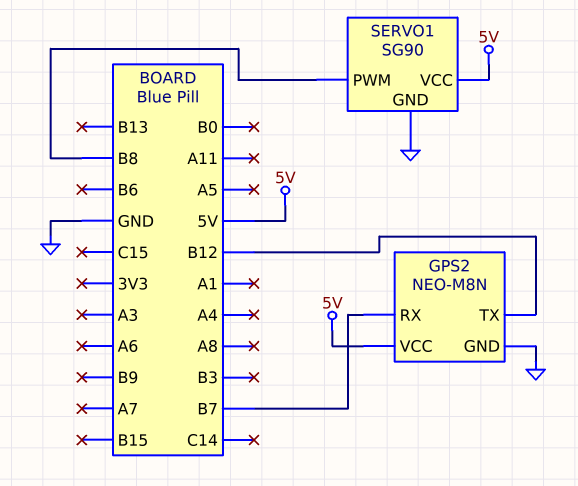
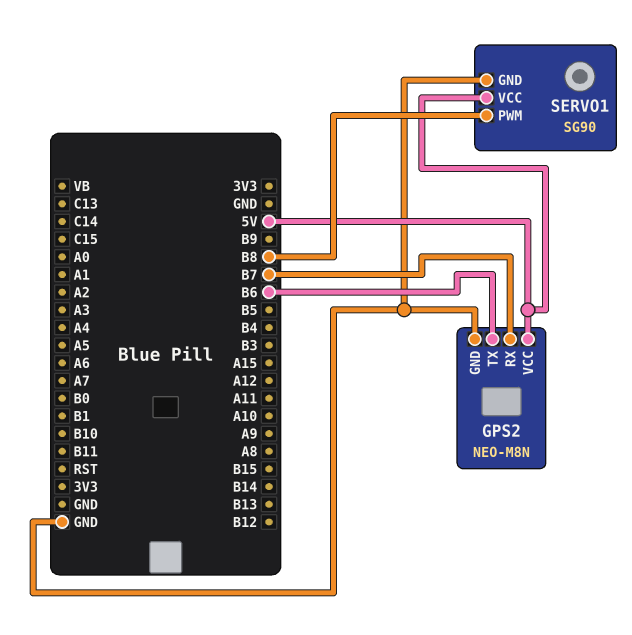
GPS2 pin TX: B12 -> B6

